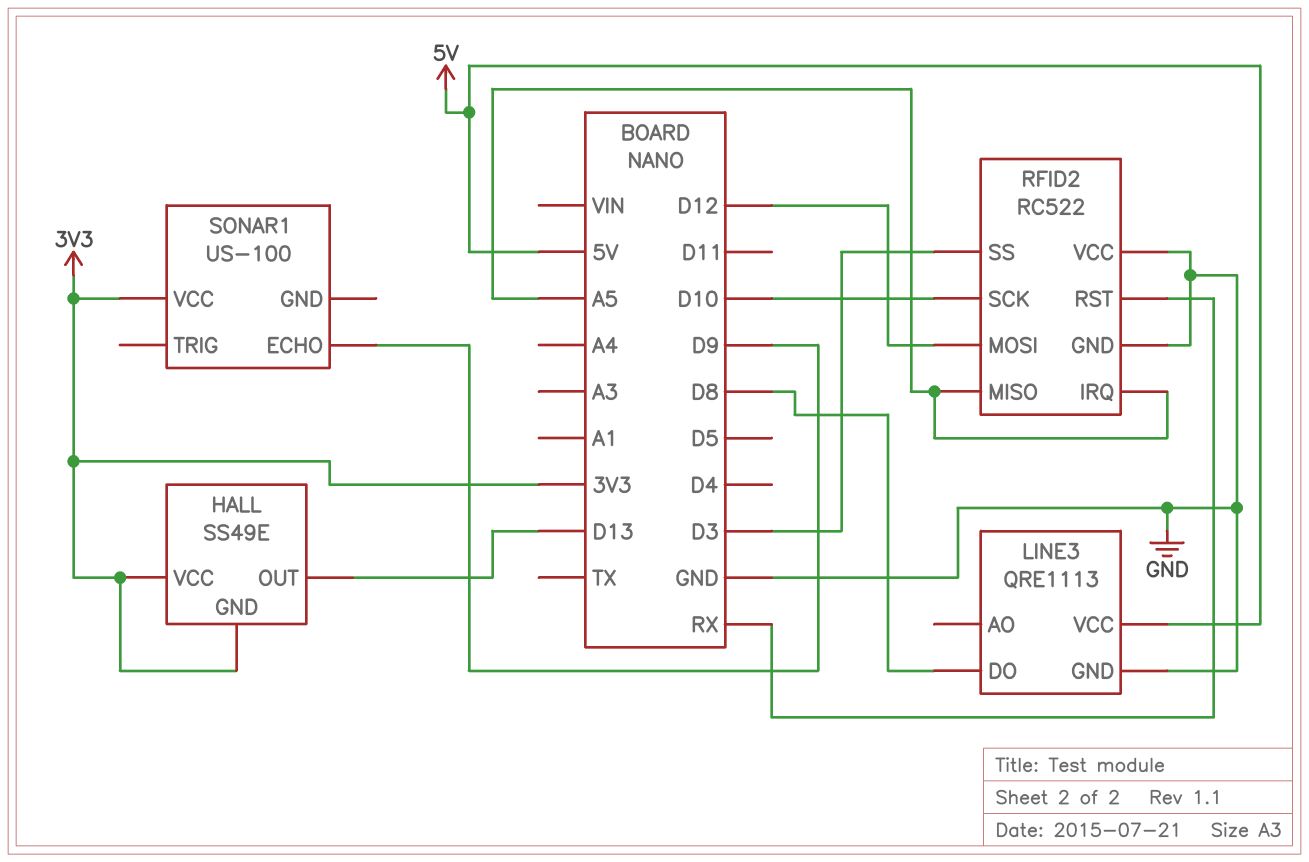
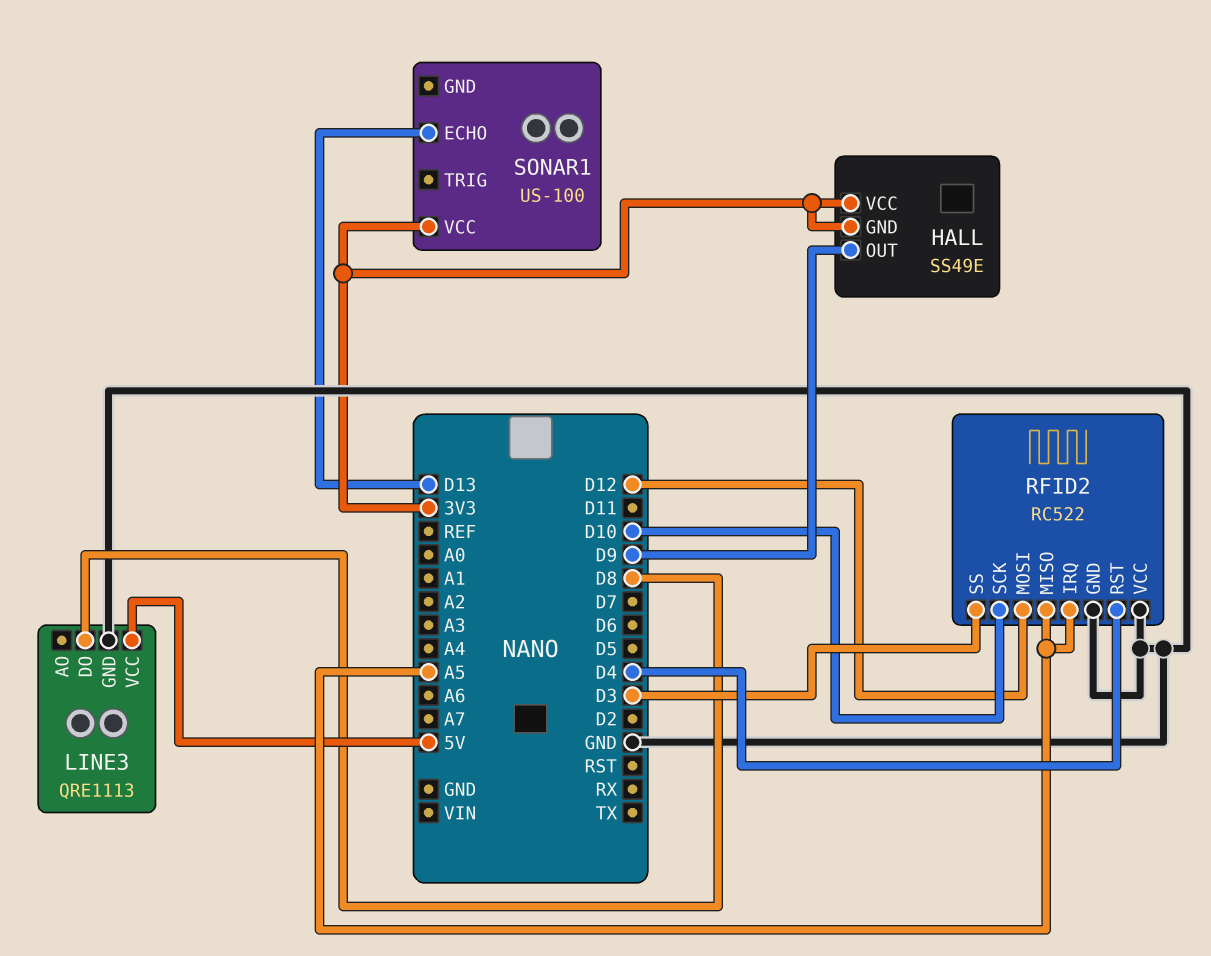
HALL pin OUT: D13 -> D9
RFID2 pin RST: RX -> D4
SONAR1 pin ECHO: D9 -> D13

